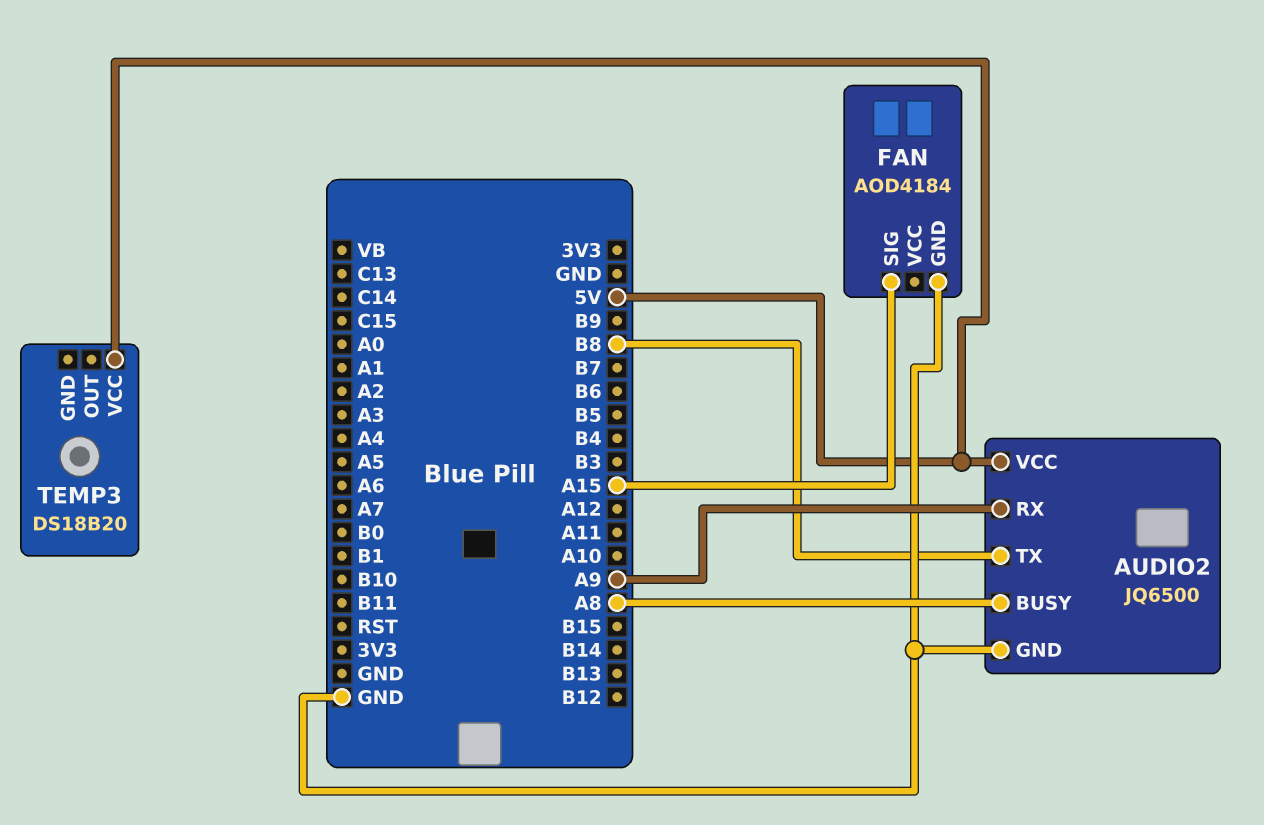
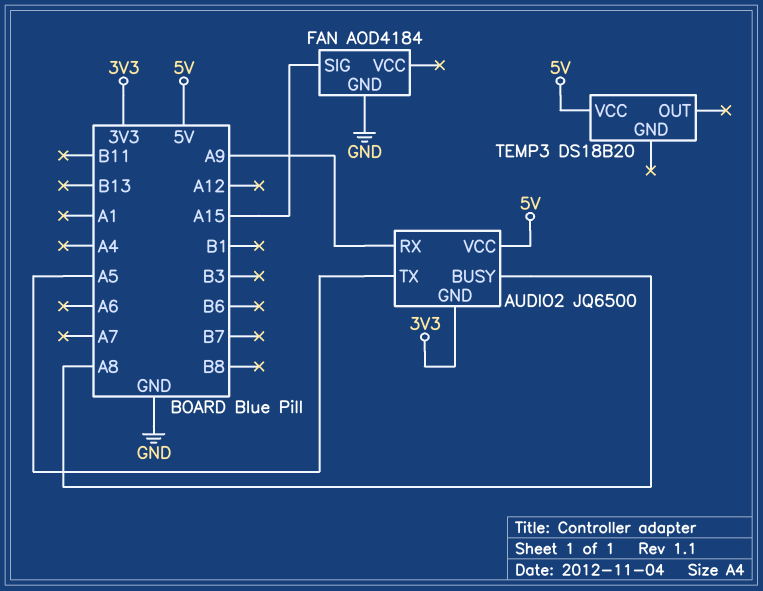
AUDIO2 pin GND: GND -> 3V3
AUDIO2 pin TX: B8 -> A5

